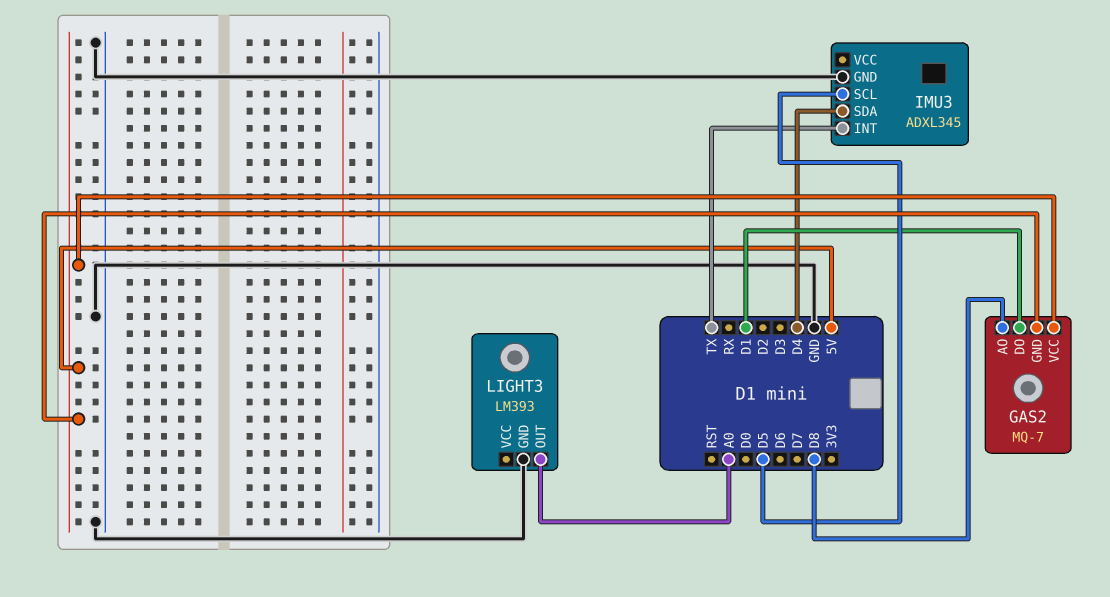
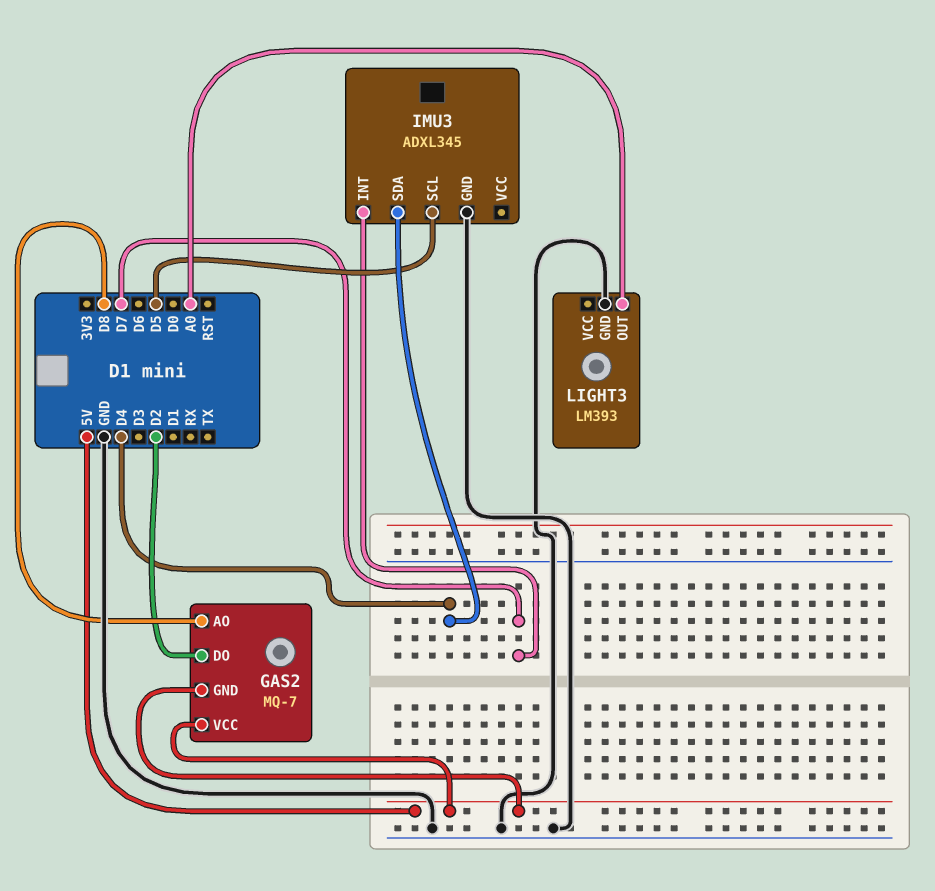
GAS2 pin DO: D1 -> D2
IMU3 pin INT: TX -> D7

